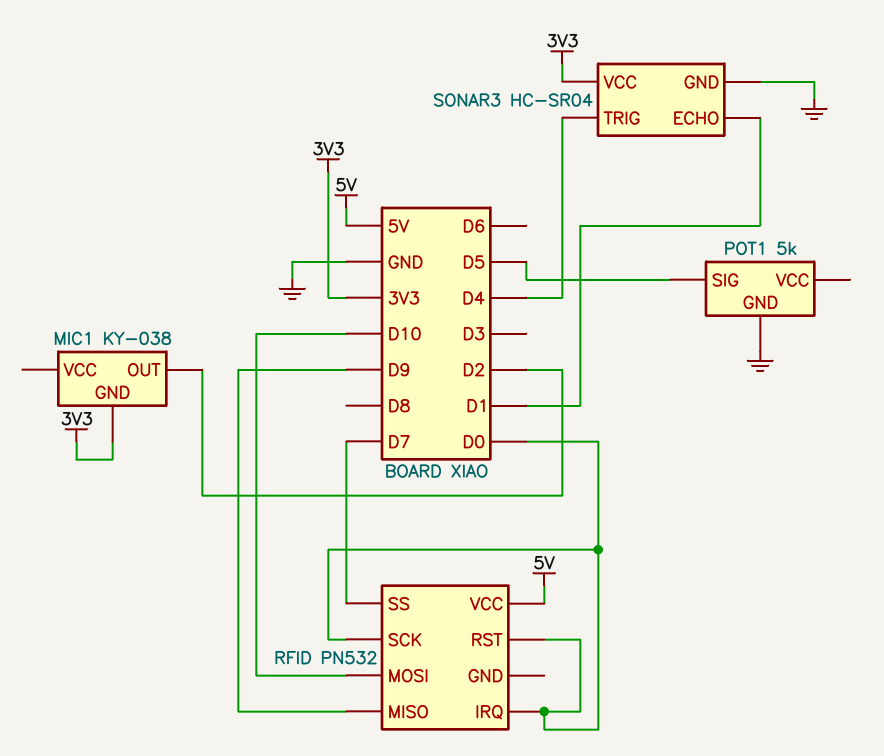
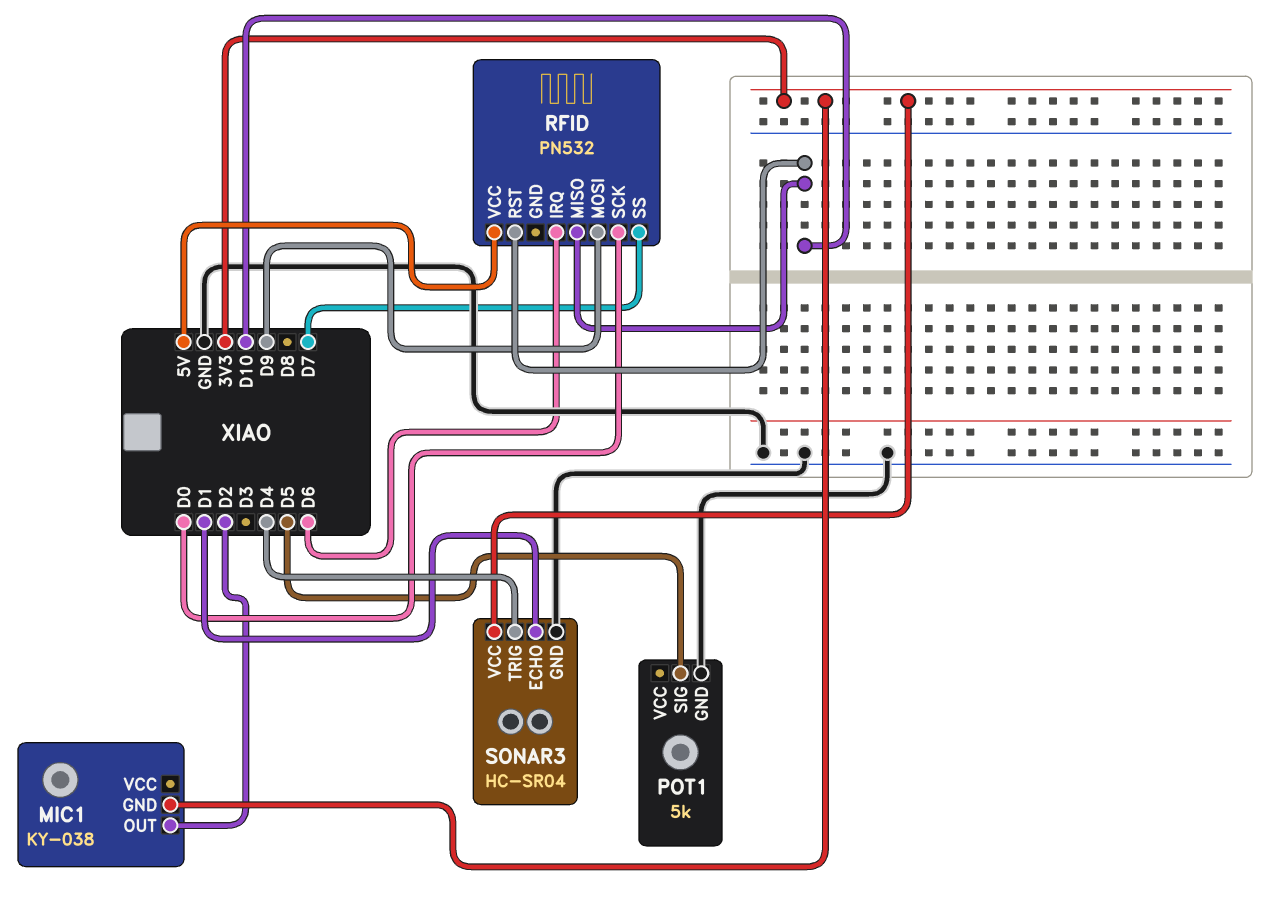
RFID pin IRQ: D0 -> D6
RFID pin MISO: D9 -> D10
RFID pin MOSI: D10 -> D9
RFID pin RST: D0 -> D10

